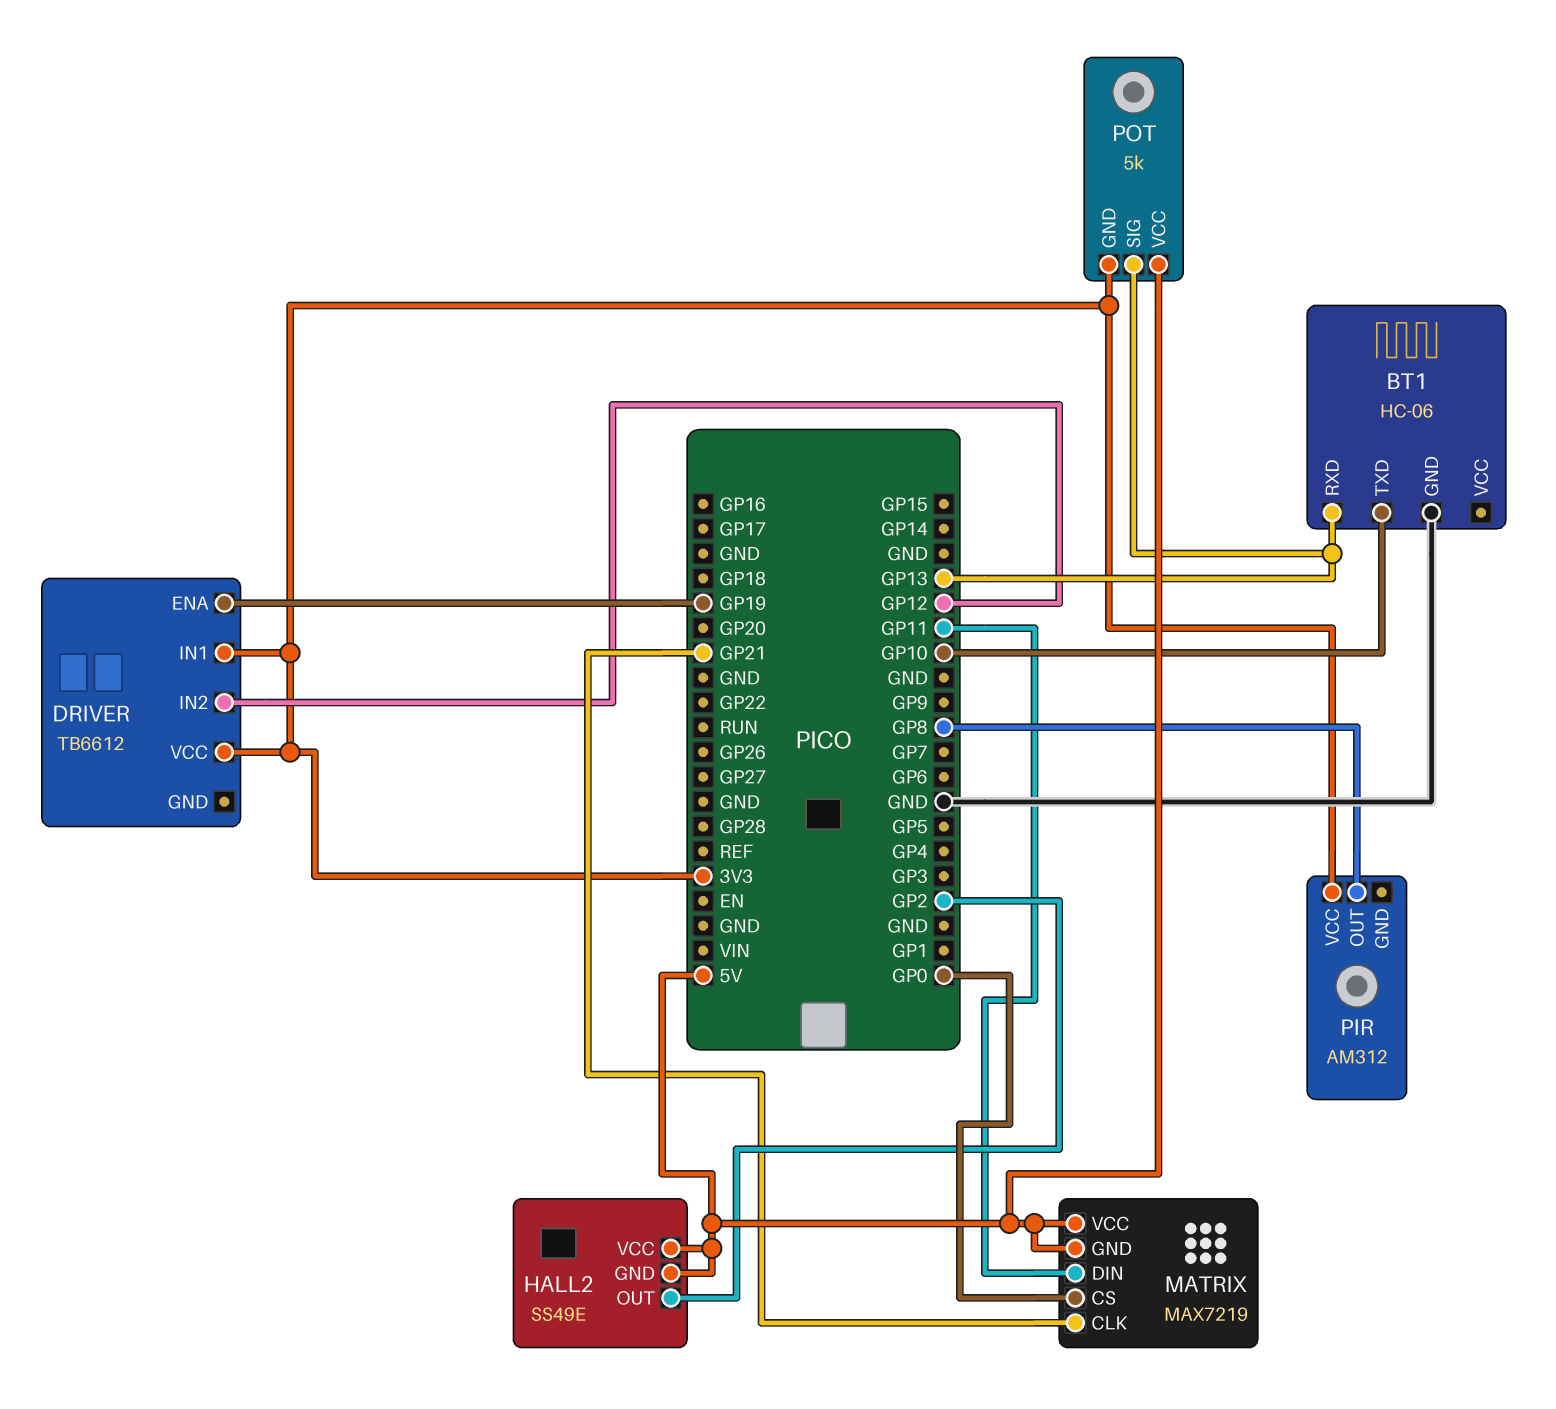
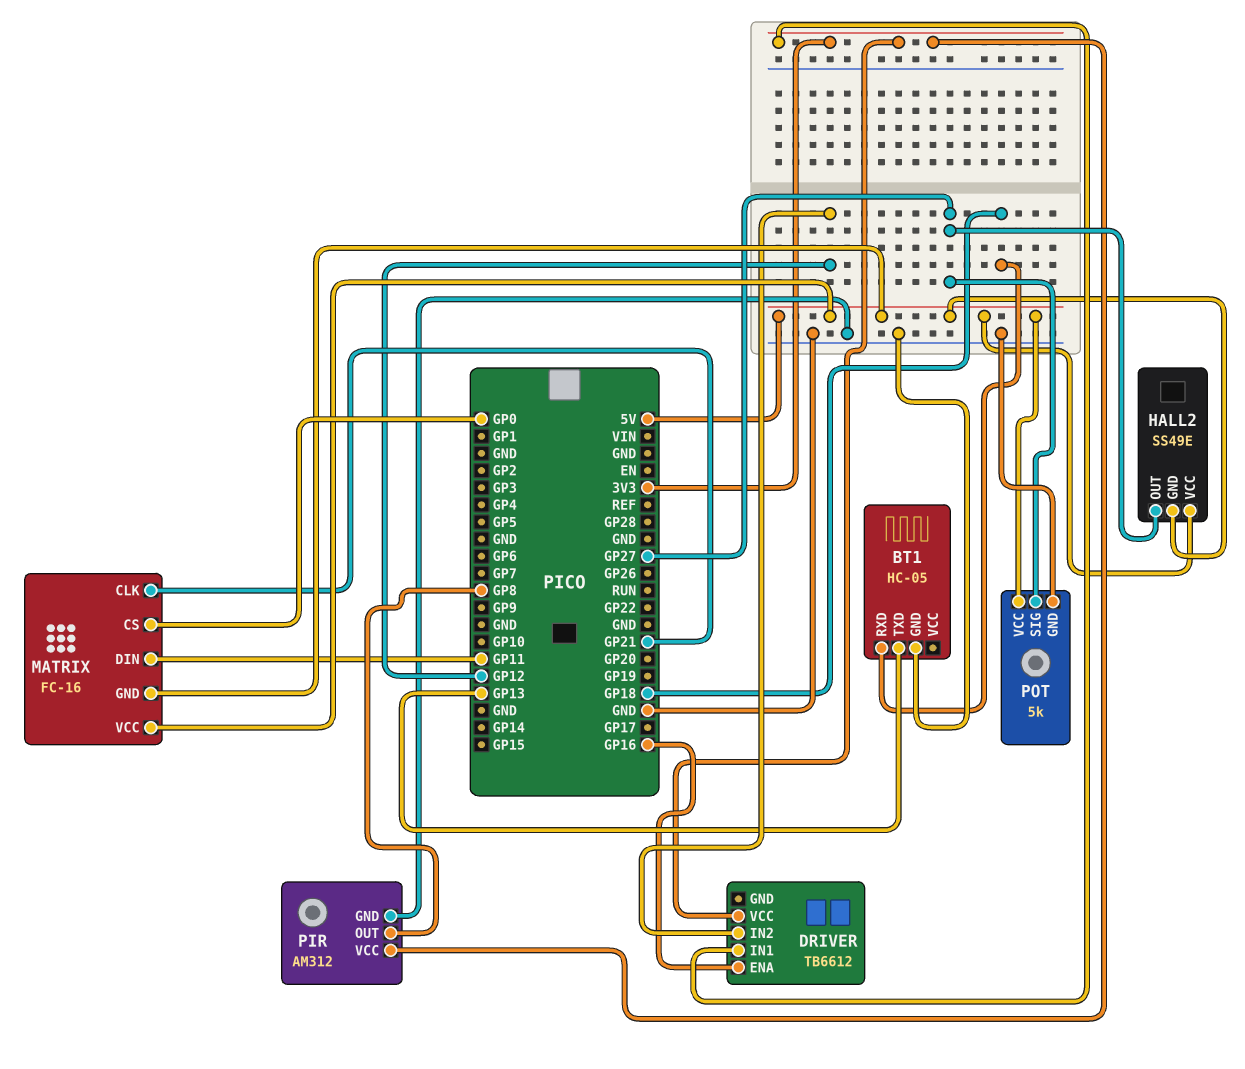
BT1: HC-06 -> HC-05
BT1 pin RXD: GP13 -> GP18
BT1 pin TXD: GP10 -> GP13
DRIVER pin ENA: GP19 -> GP16
HALL2 pin OUT: GP2 -> GP27
MATRIX: MAX7219 -> FC-16
PIR pin GND: none -> GND
POT pin GND: 3V3 -> GND
POT pin SIG: GP13 -> GP27

